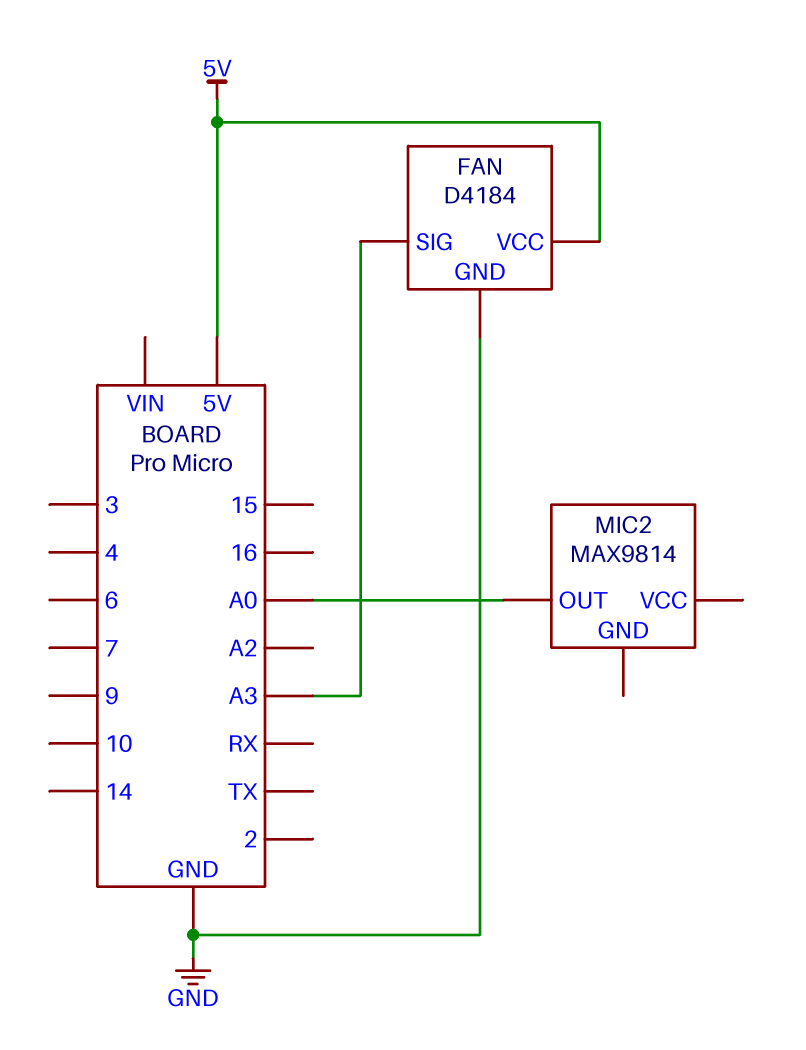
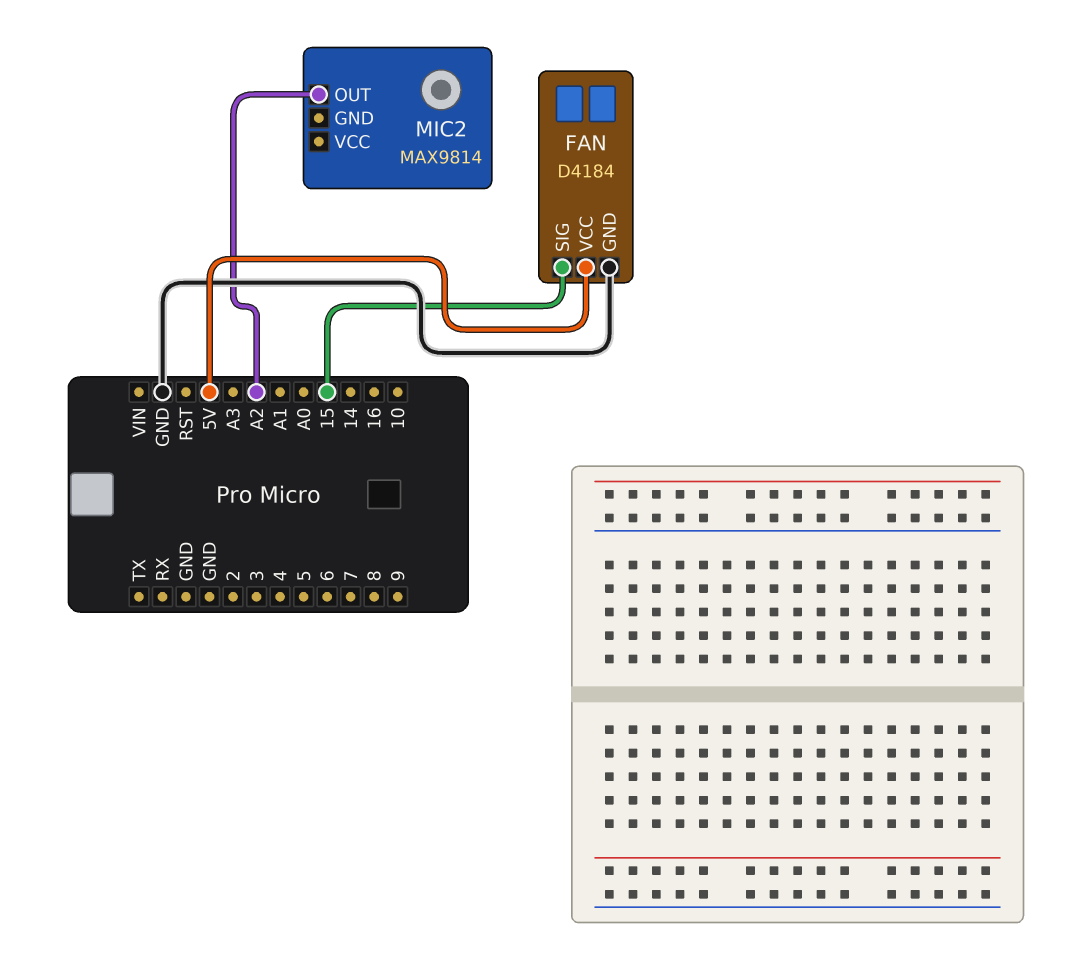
FAN pin SIG: A3 -> 15
MIC2 pin OUT: A0 -> A2

